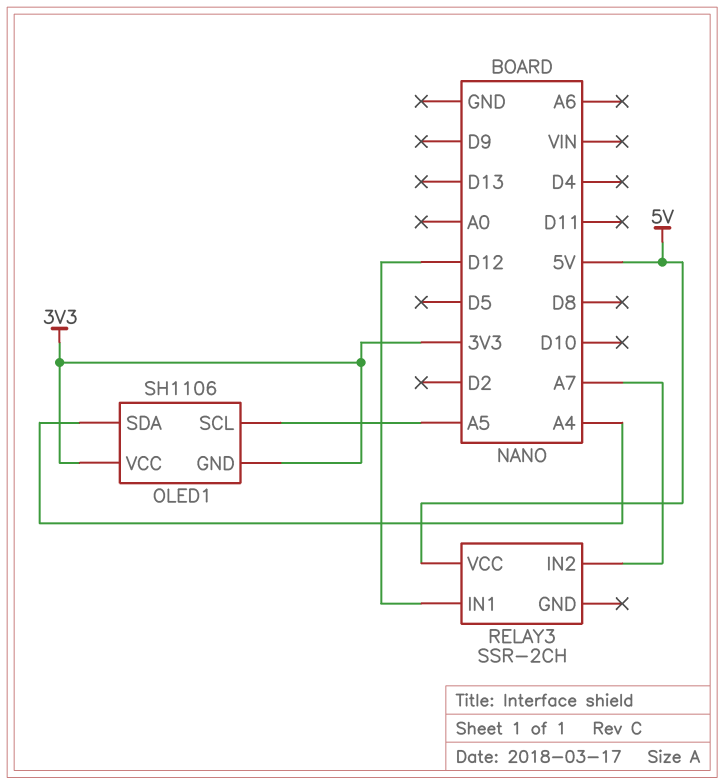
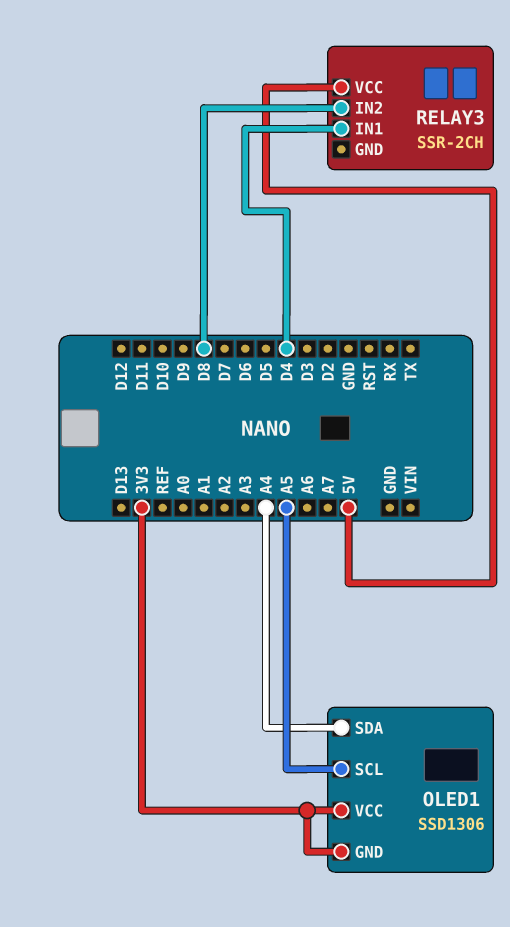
OLED1: SH1106 -> SSD1306
RELAY3 pin IN1: D12 -> D4
RELAY3 pin IN2: A7 -> D8

